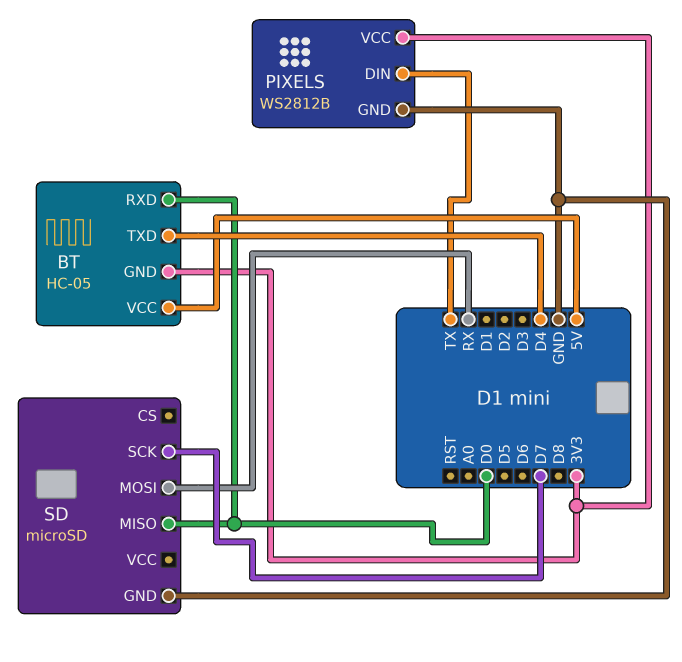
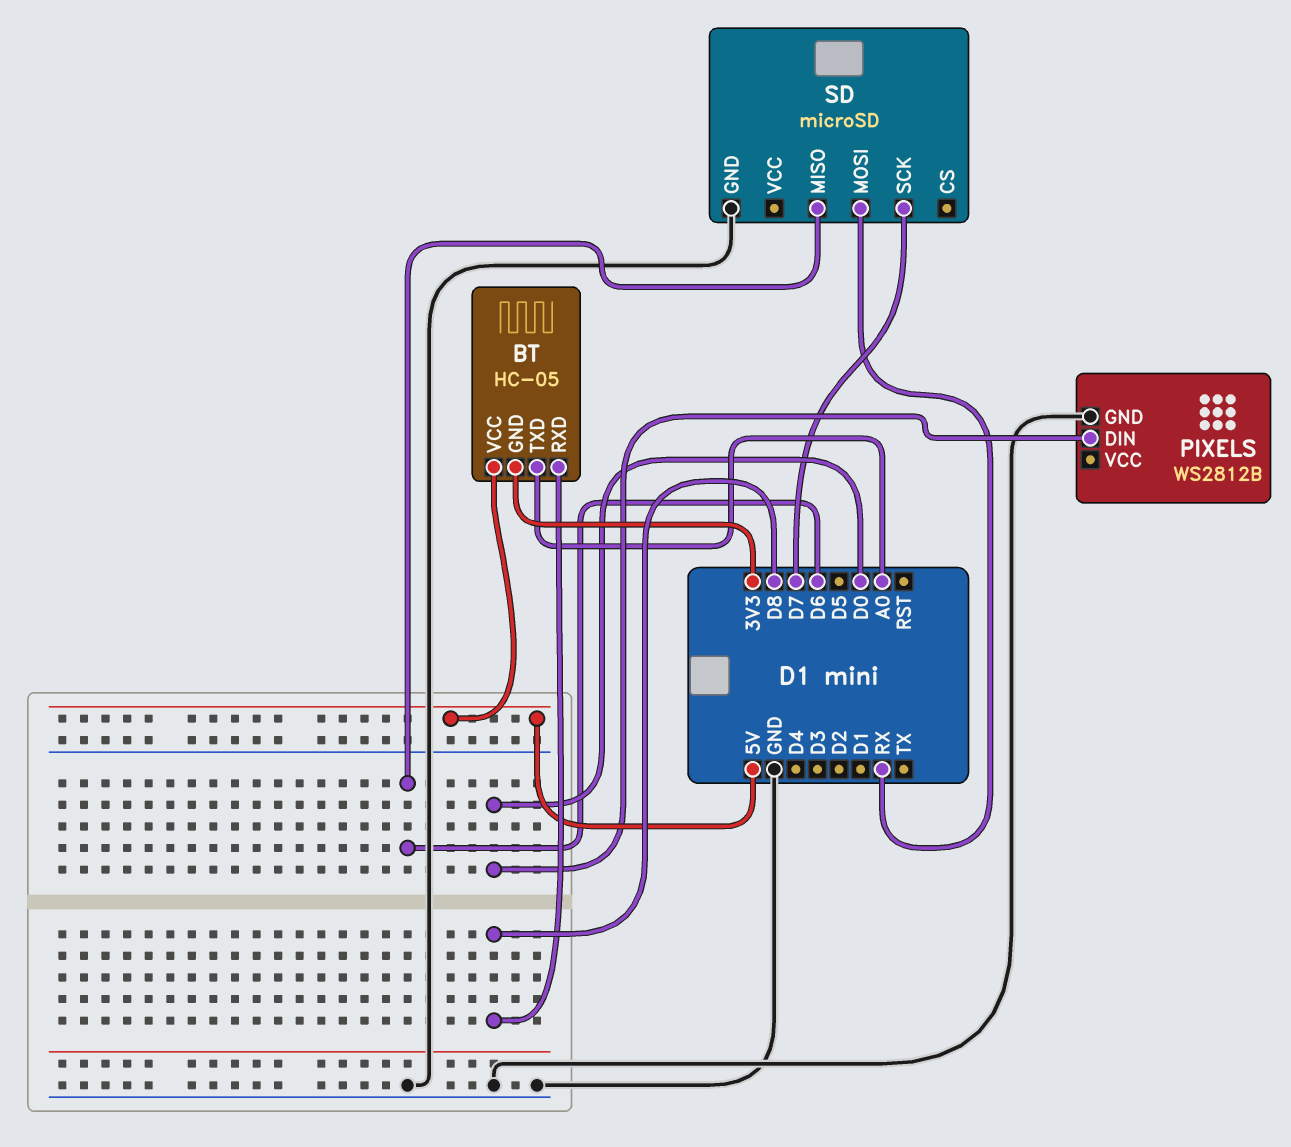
BT pin RXD: D0 -> D8
BT pin TXD: D4 -> A0
PIXELS pin DIN: TX -> D0
PIXELS pin VCC: 3V3 -> none
SD pin MISO: D0 -> D6

